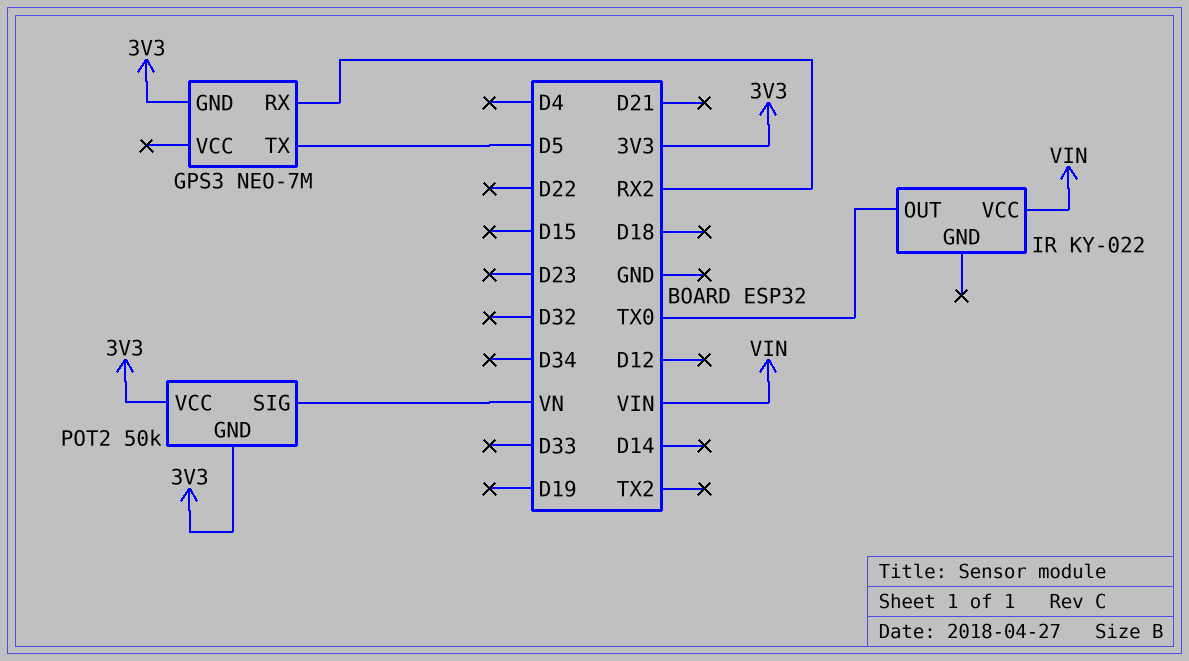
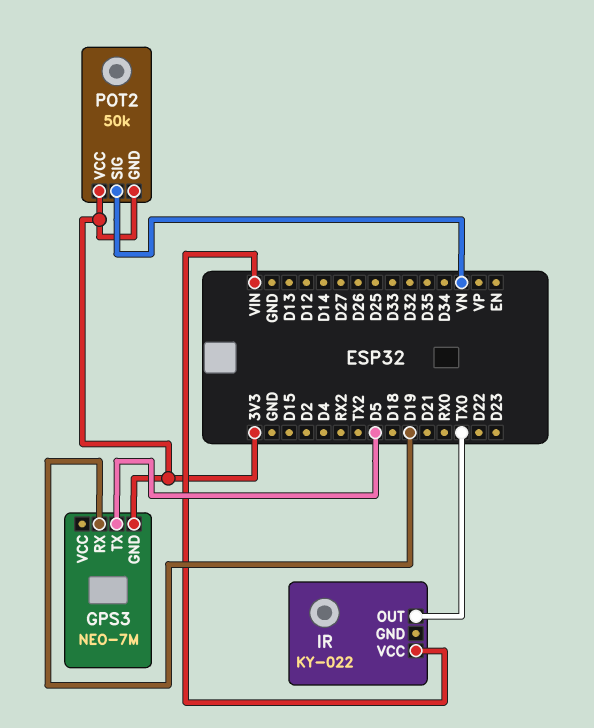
GPS3 pin RX: RX2 -> D19

